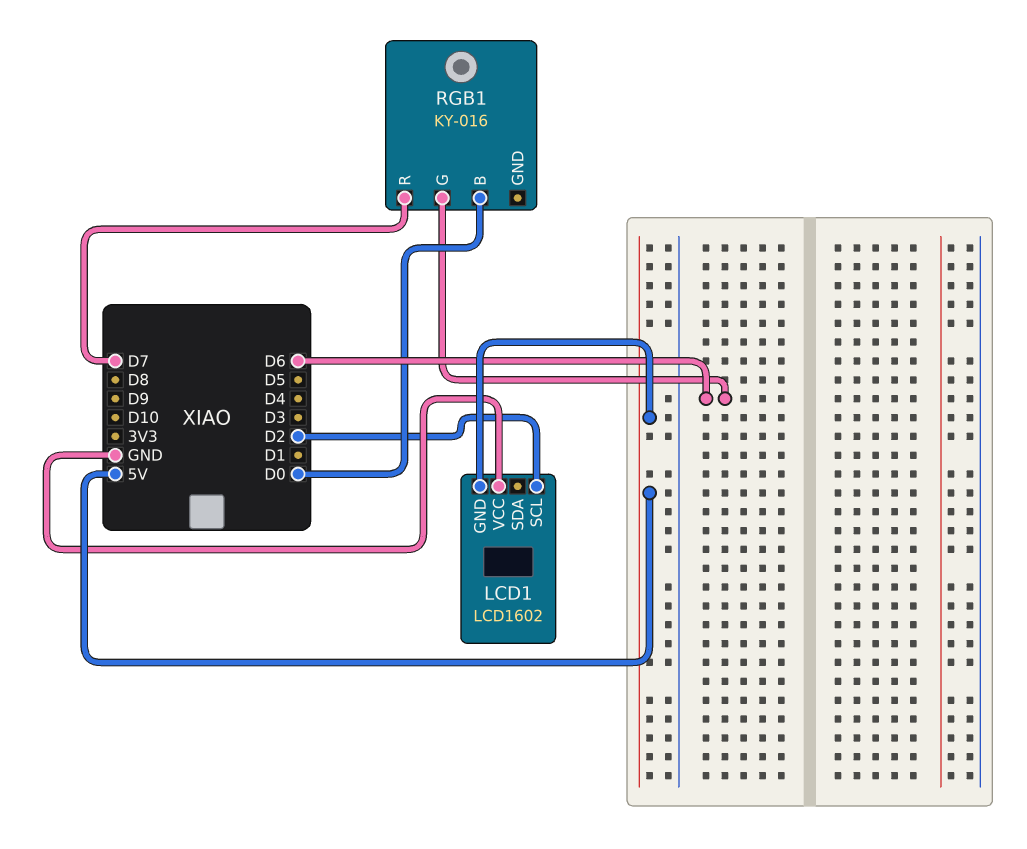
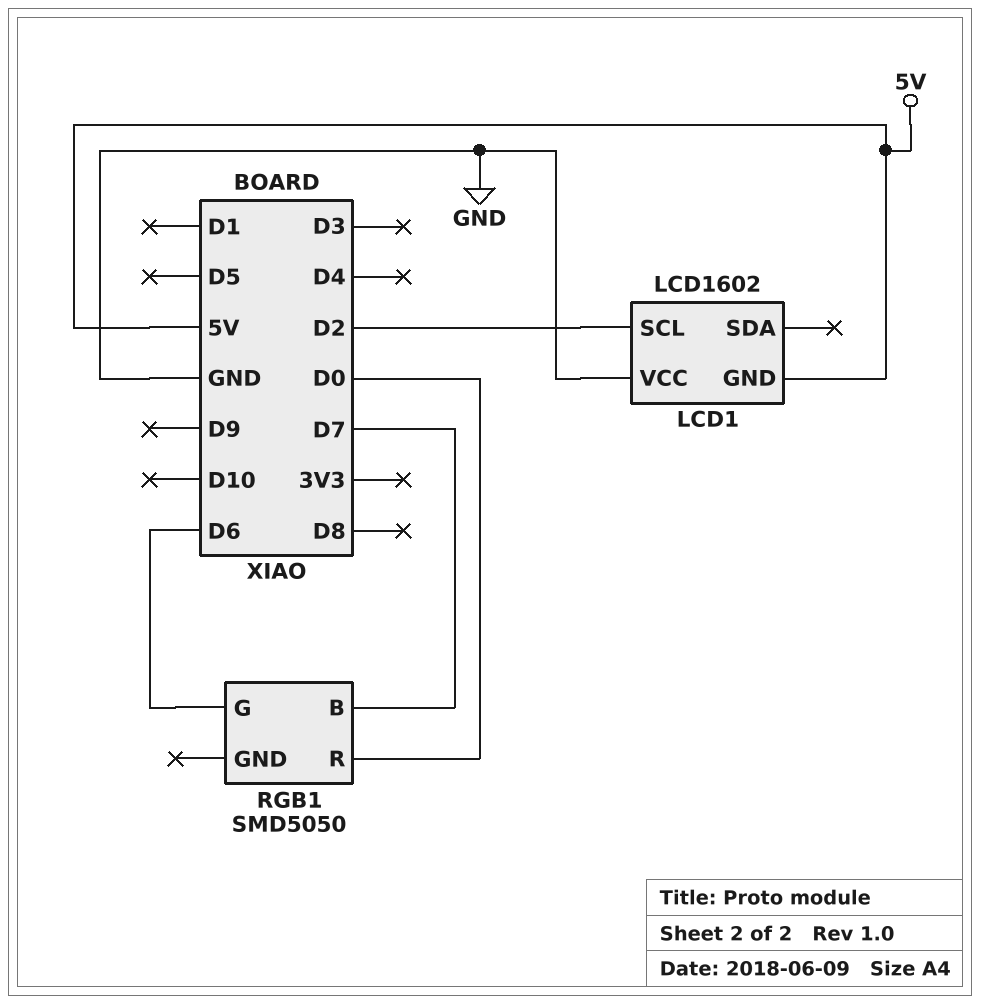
RGB1: KY-016 -> SMD5050
RGB1 pin B: D0 -> D7
RGB1 pin R: D7 -> D0

